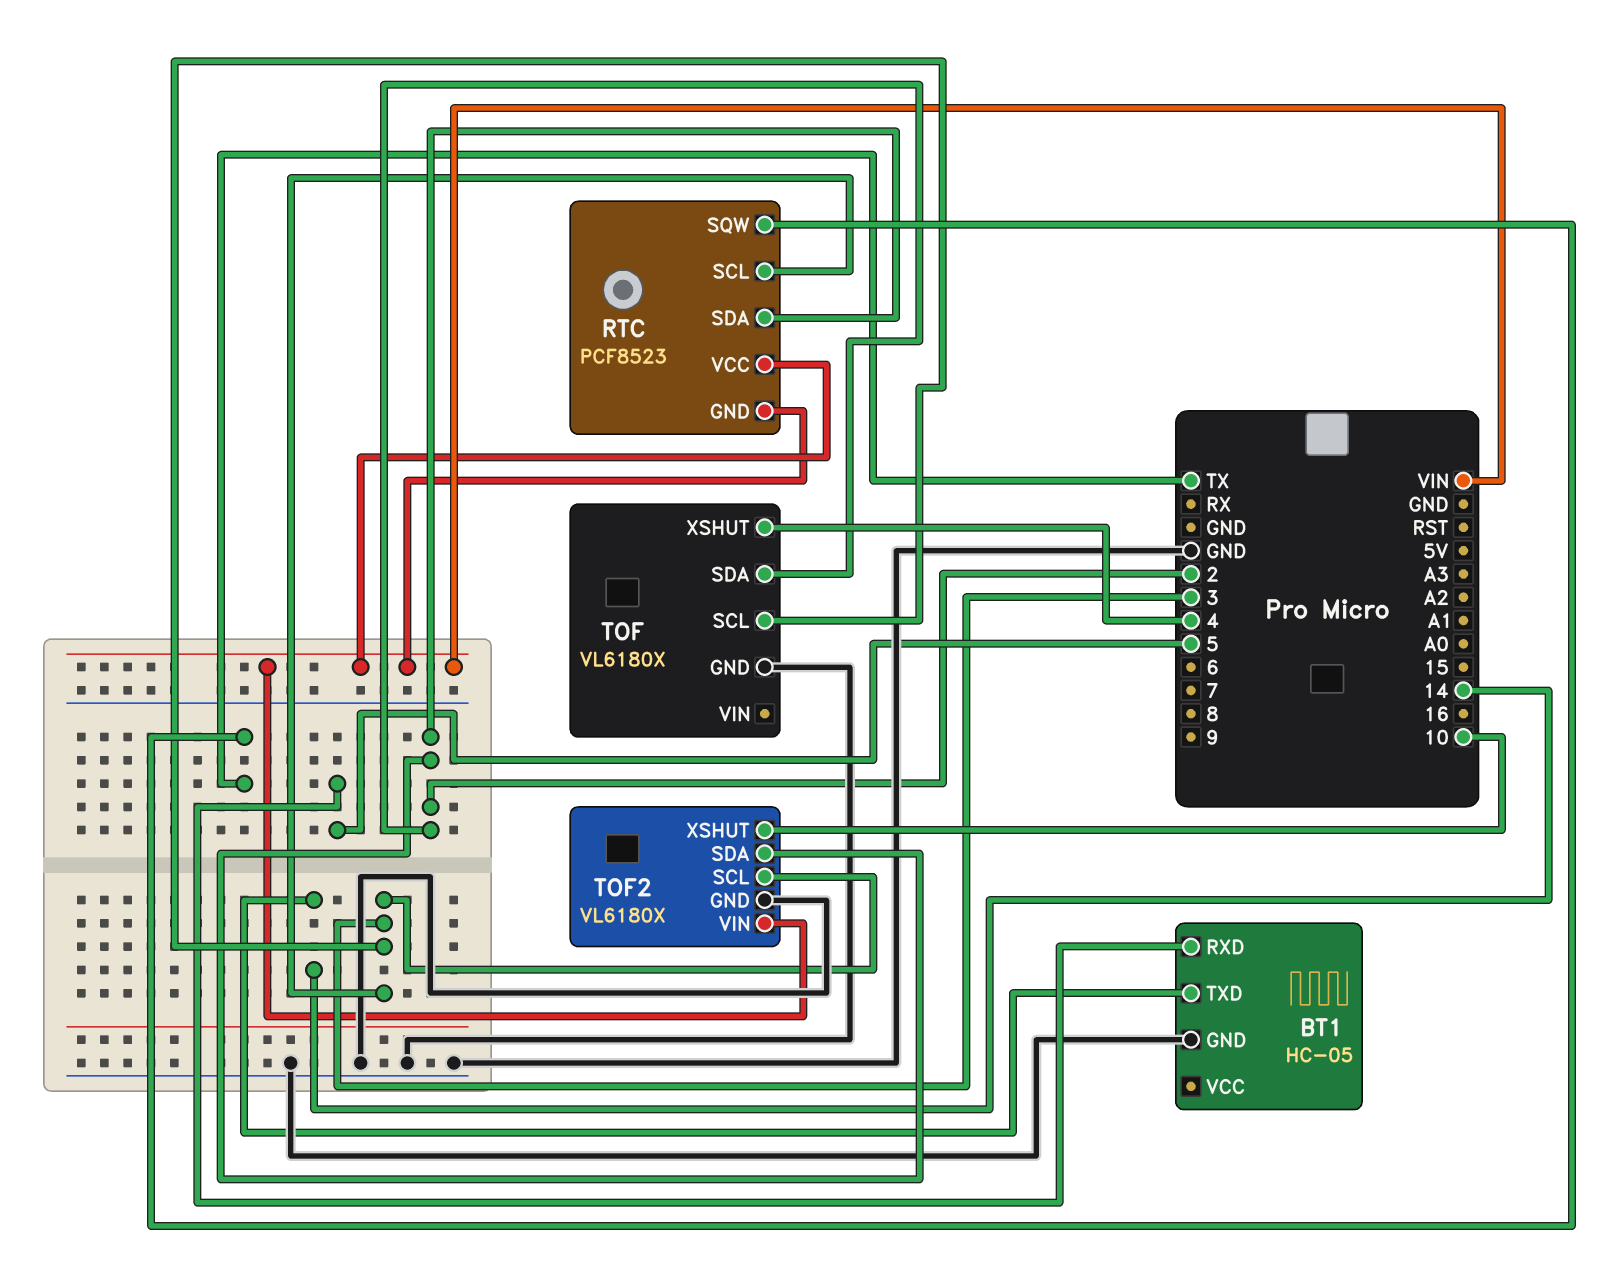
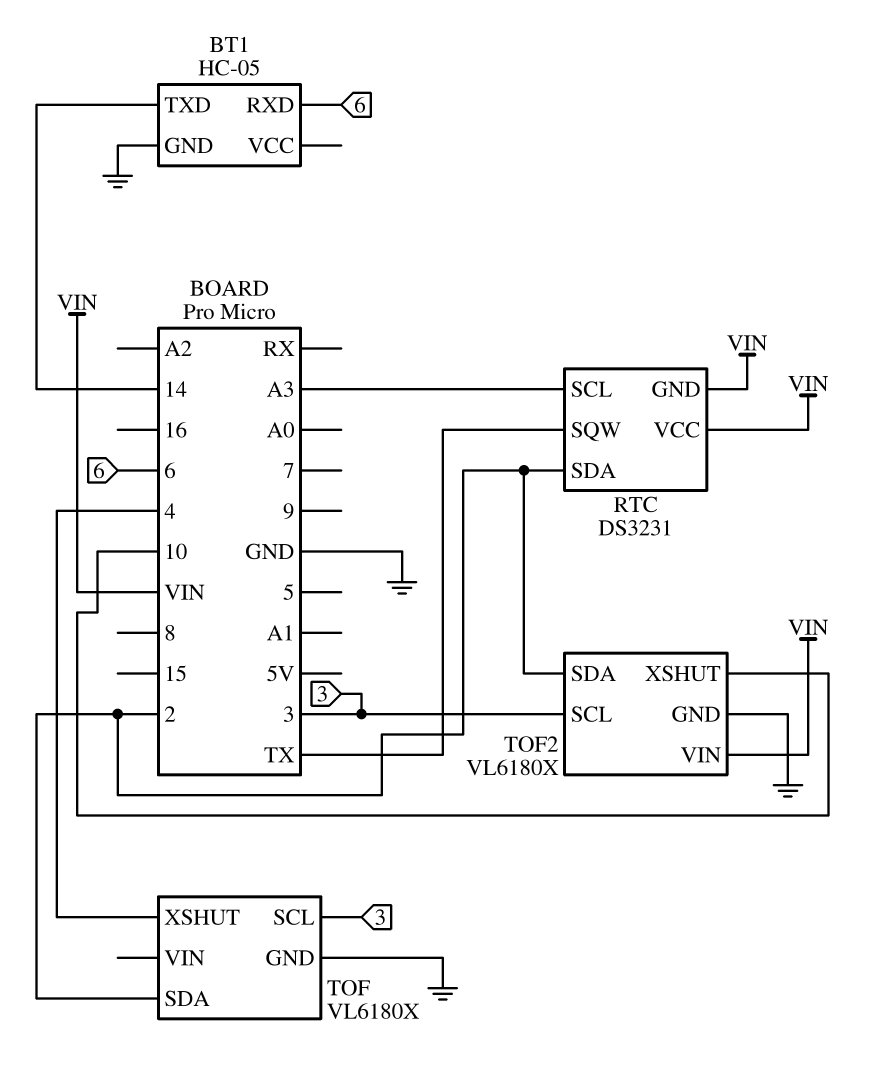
BT1 pin RXD: 5 -> 6
RTC: PCF8523 -> DS3231
RTC pin SCL: 3 -> A3

